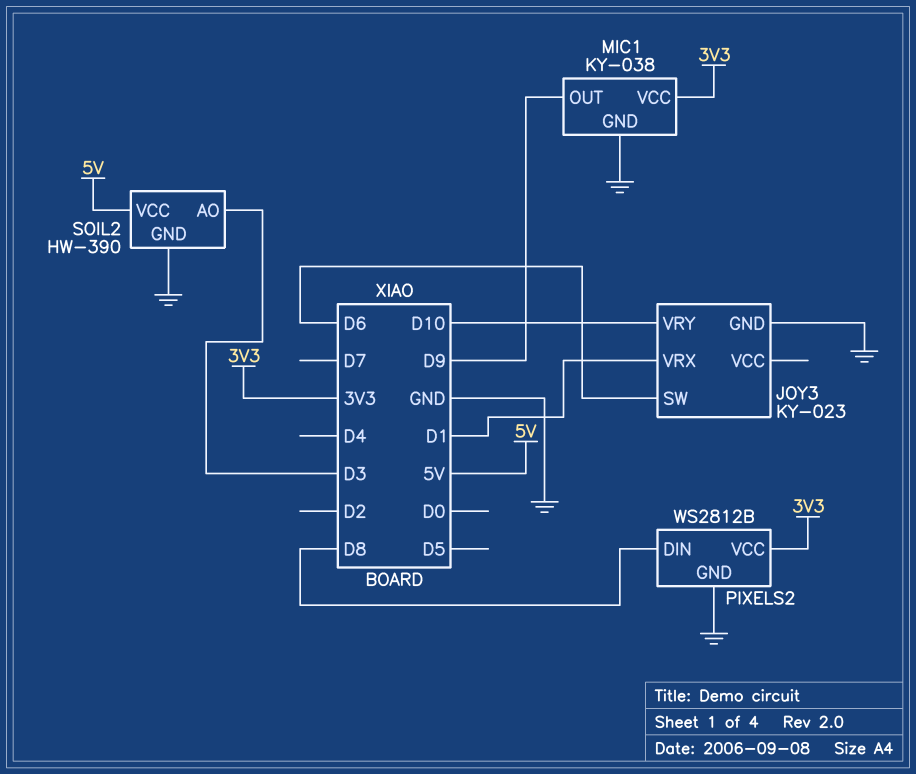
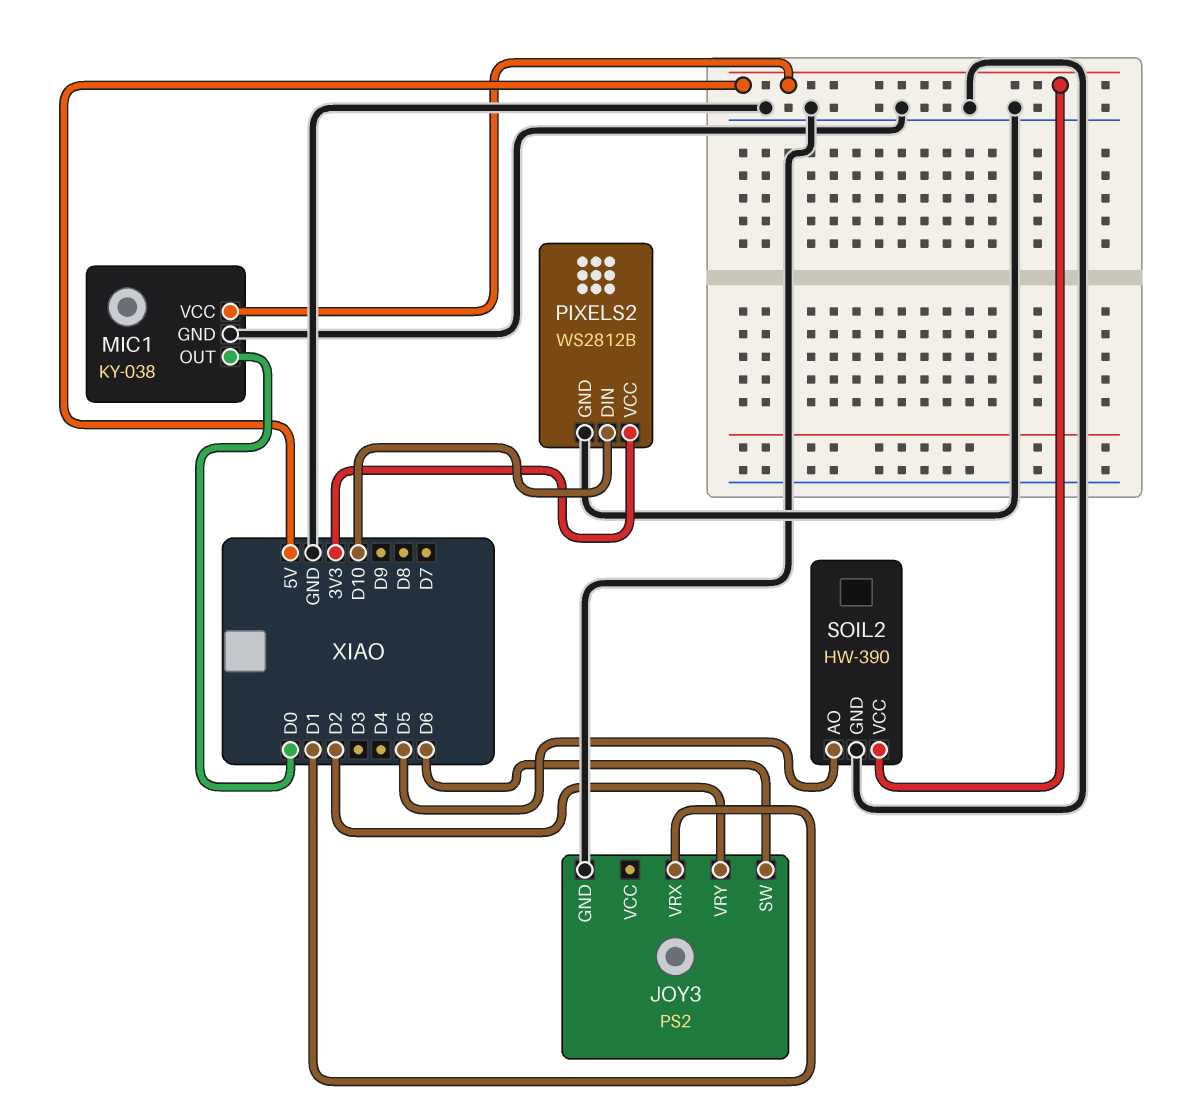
JOY3: KY-023 -> PS2
JOY3 pin VRY: D10 -> D2
MIC1 pin OUT: D9 -> D0
MIC1 pin VCC: 3V3 -> 5V
PIXELS2 pin DIN: D8 -> D10
SOIL2 pin AO: D3 -> D5

